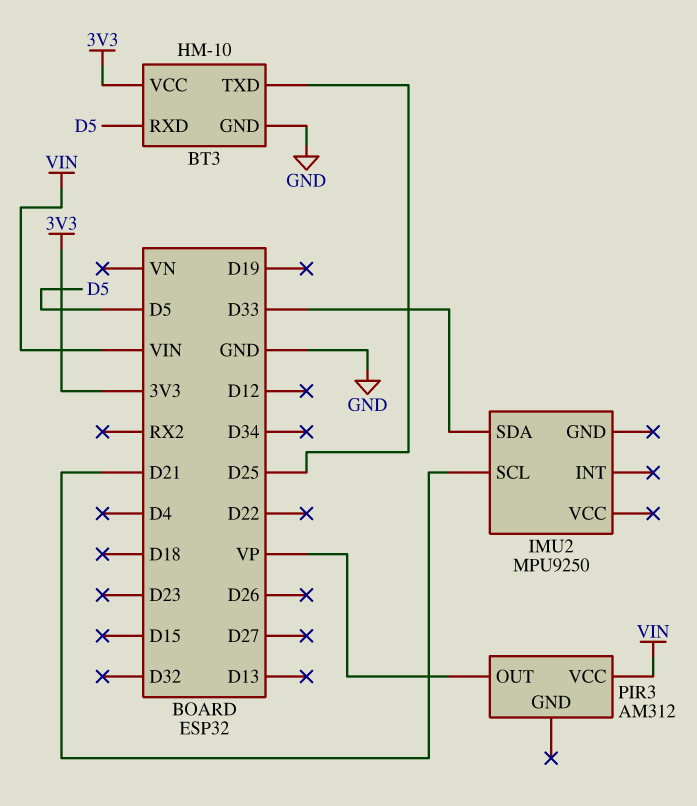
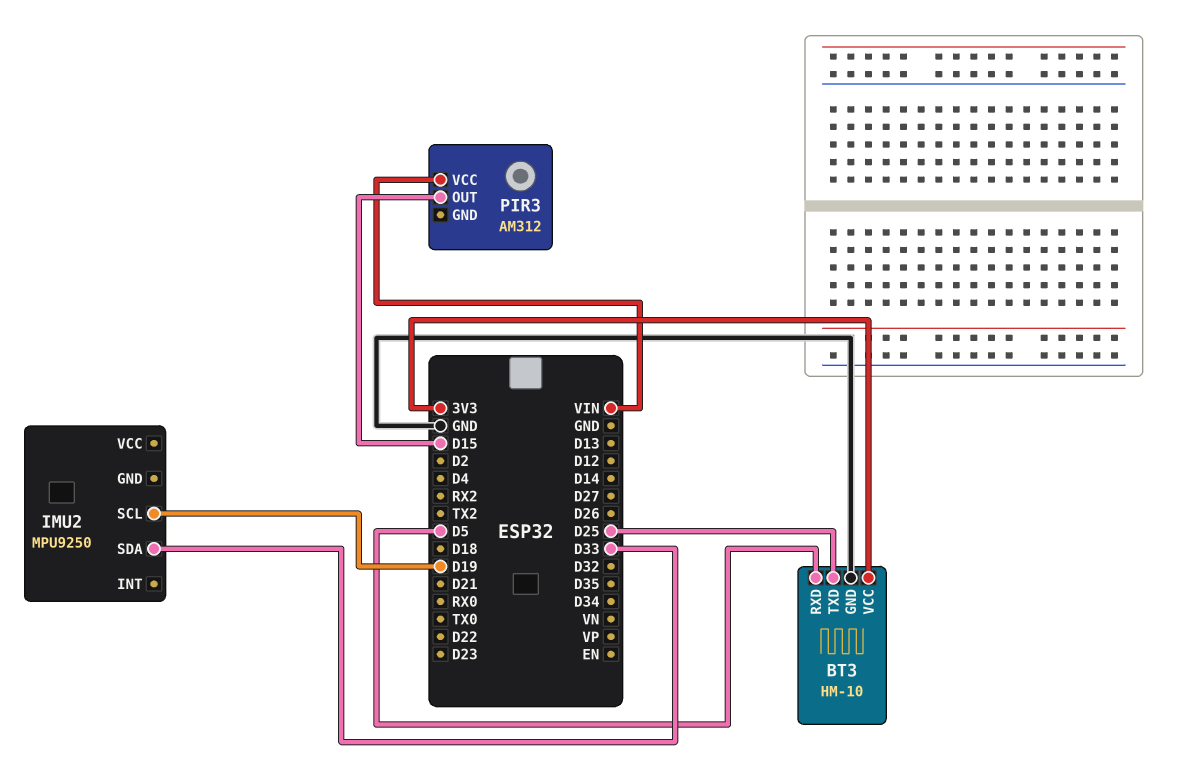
IMU2 pin SCL: D21 -> D19
PIR3 pin OUT: VP -> D15

